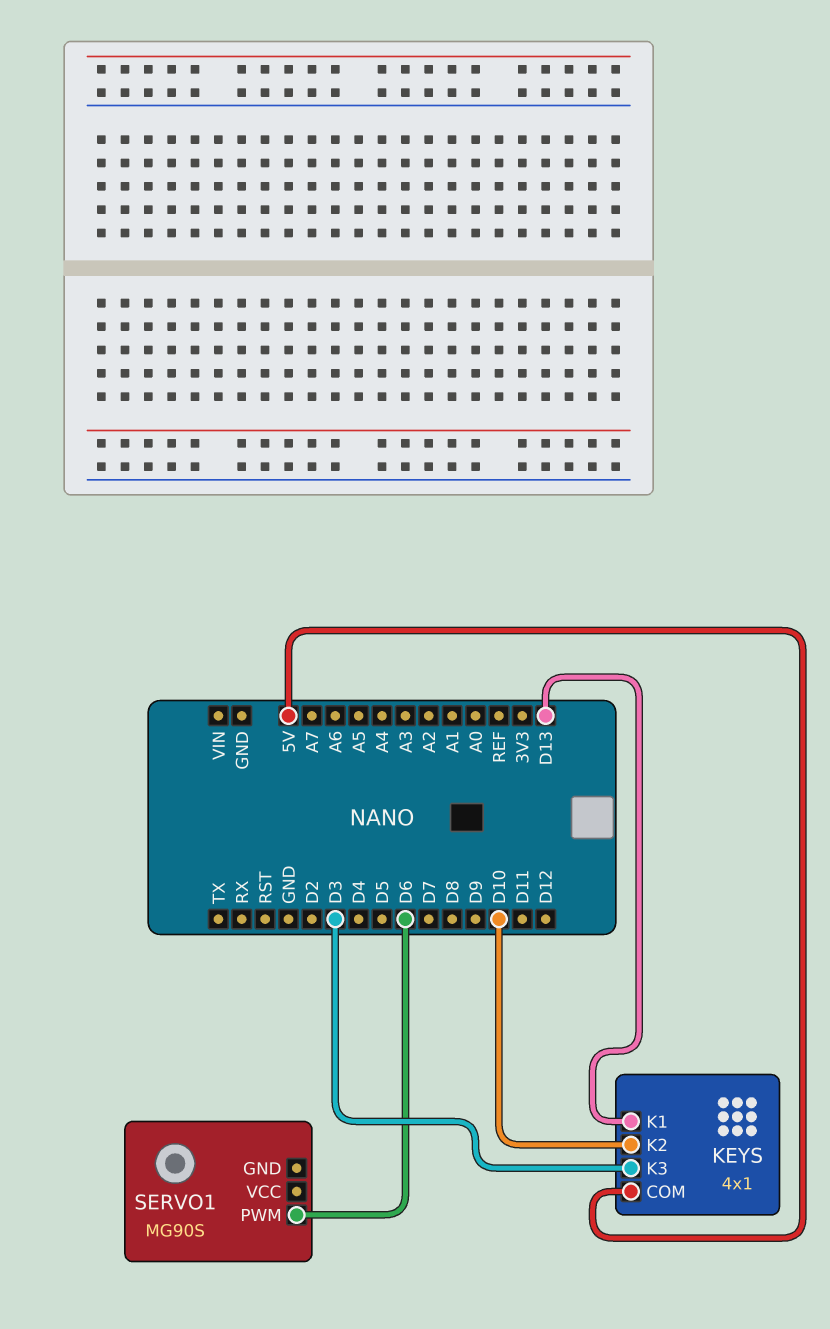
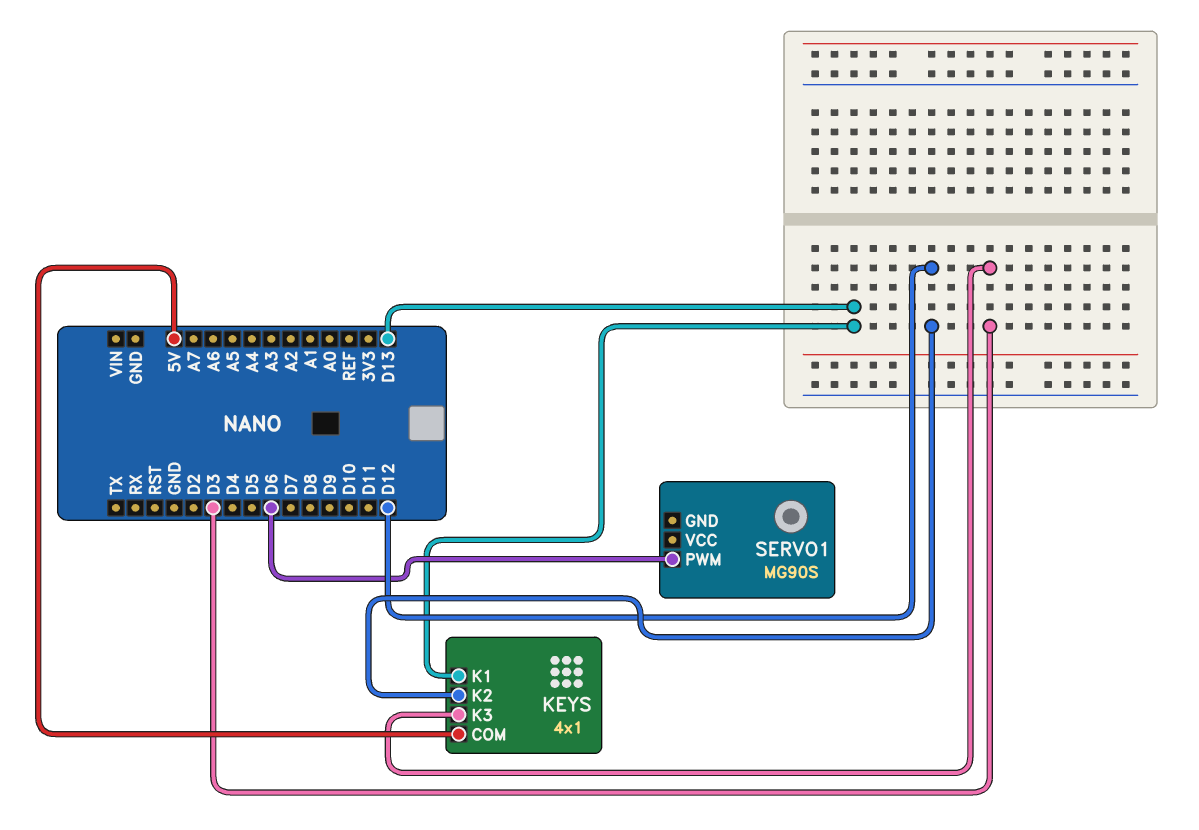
KEYS pin K2: D10 -> D12

